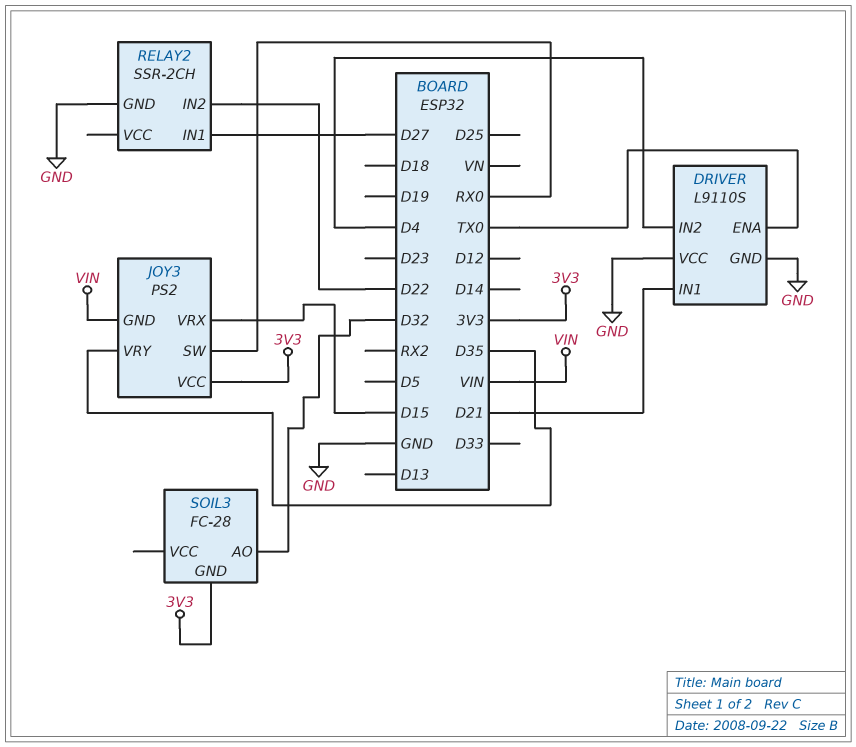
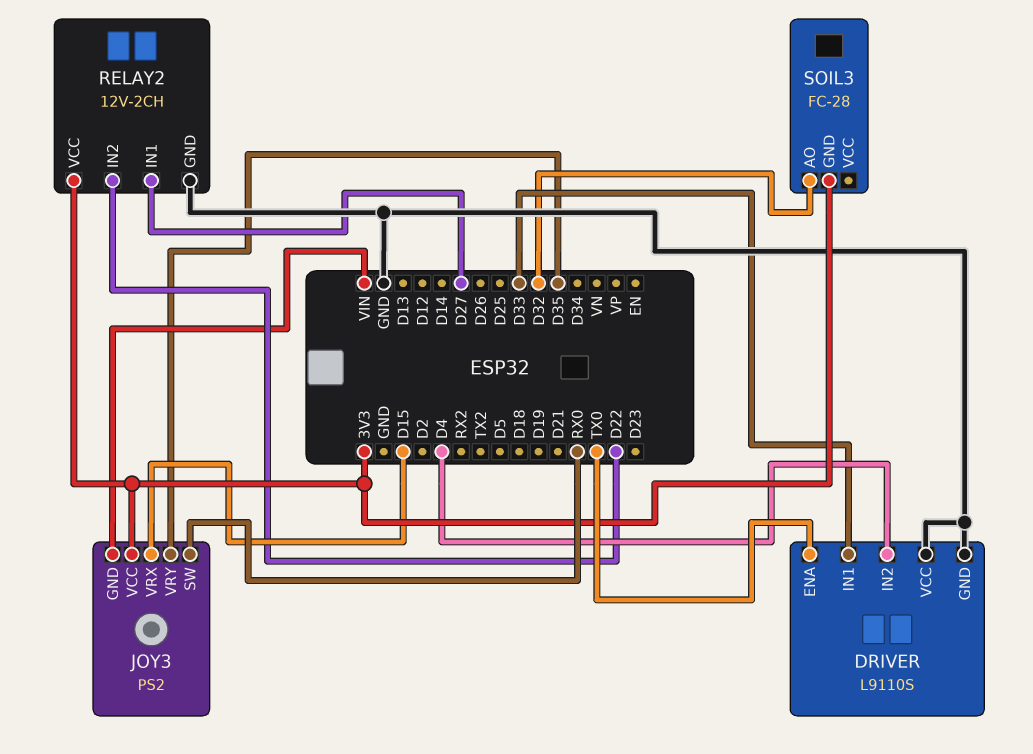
DRIVER pin IN1: D21 -> D33
RELAY2: SSR-2CH -> 12V-2CH
RELAY2 pin VCC: none -> 3V3

